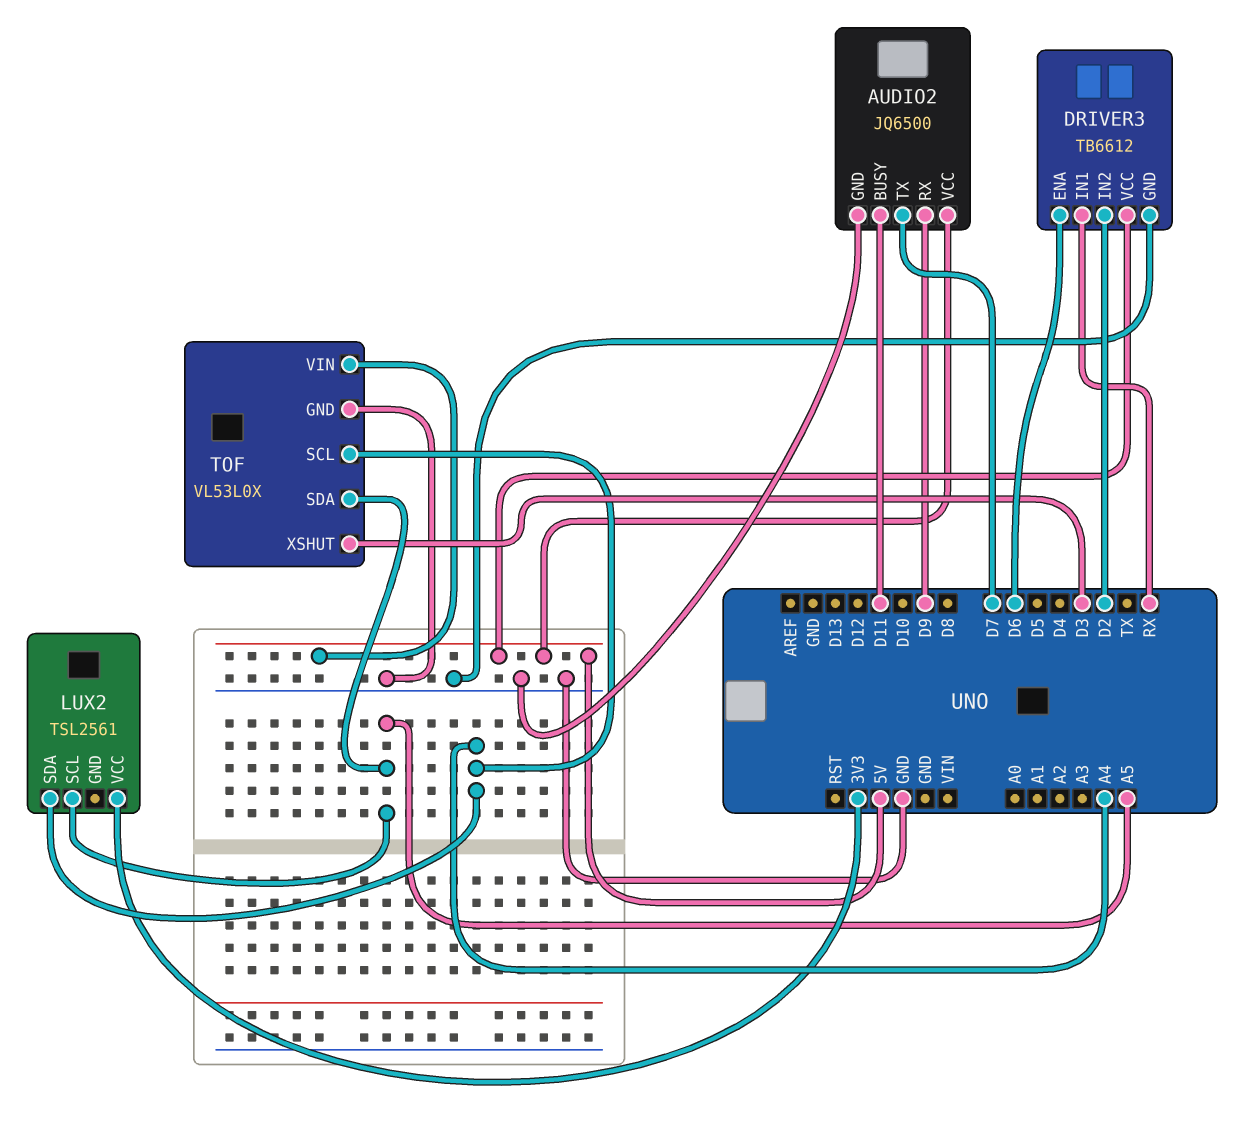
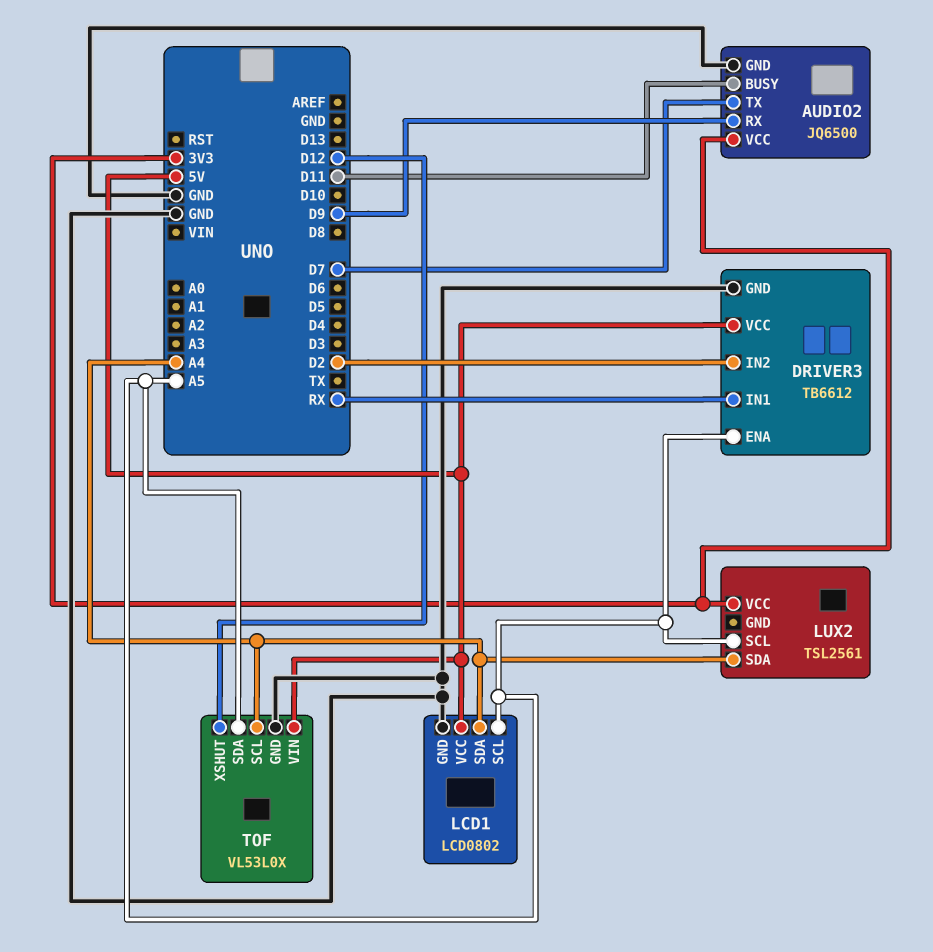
AUDIO2 pin VCC: 5V -> 3V3
DRIVER3 pin ENA: D6 -> A5
LCD1: none -> LCD0802
LCD1 pin GND: none -> GND
LCD1 pin SCL: none -> A5
LCD1 pin SDA: none -> A4
LCD1 pin VCC: none -> 5V
TOF pin XSHUT: D3 -> D12

